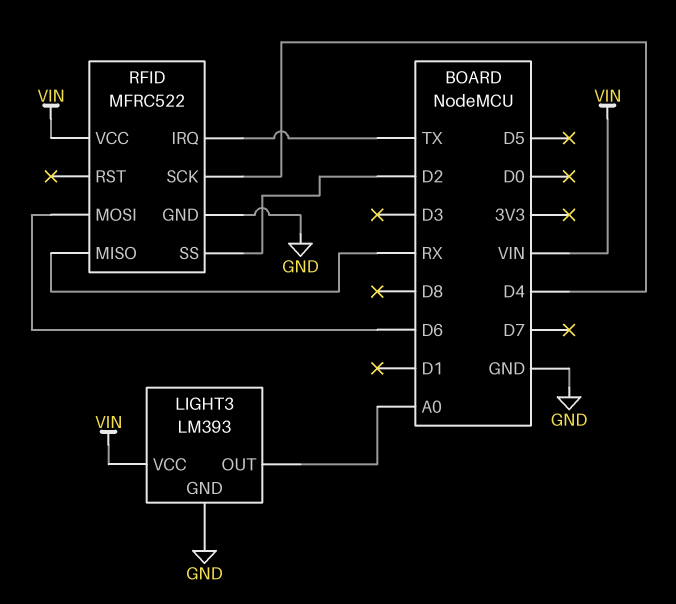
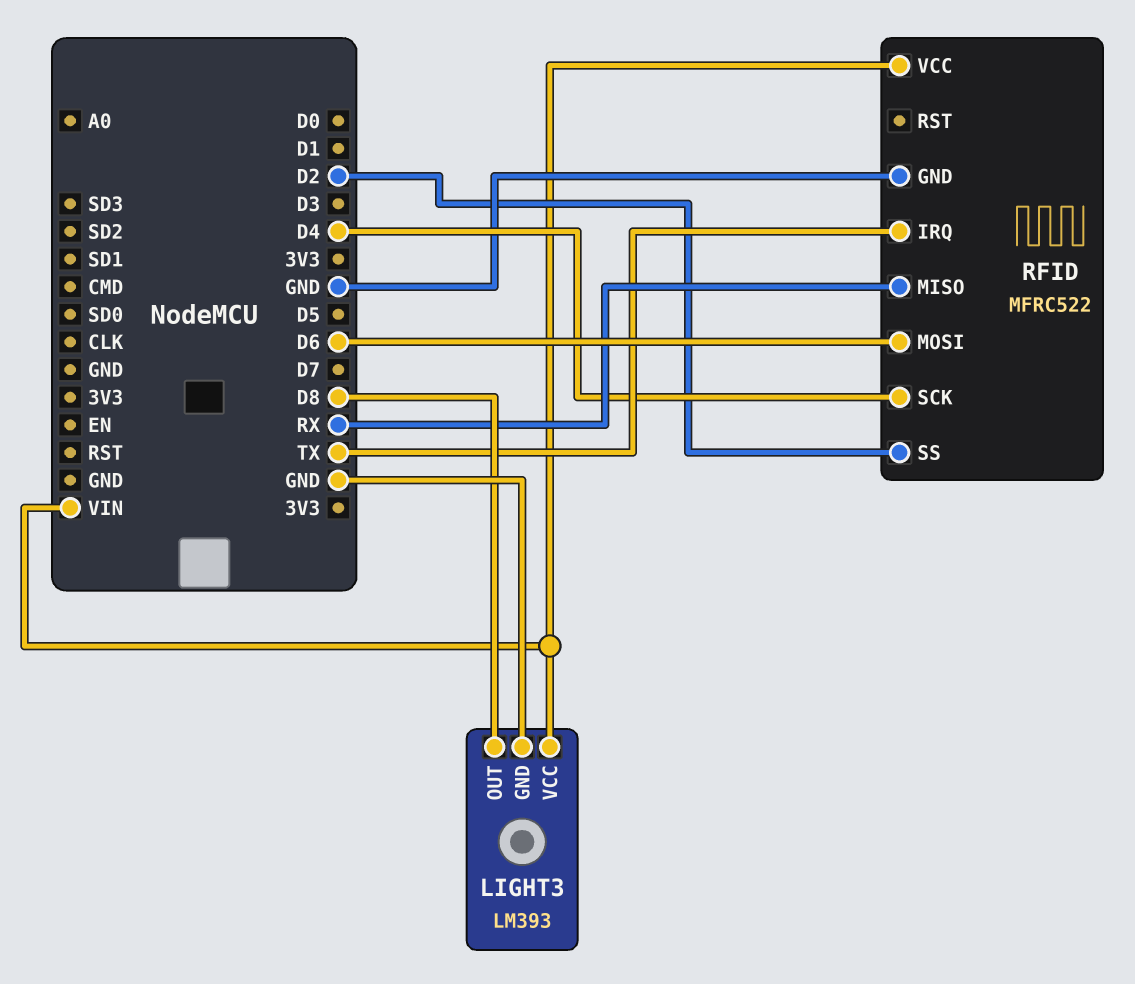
LIGHT3 pin OUT: A0 -> D8

